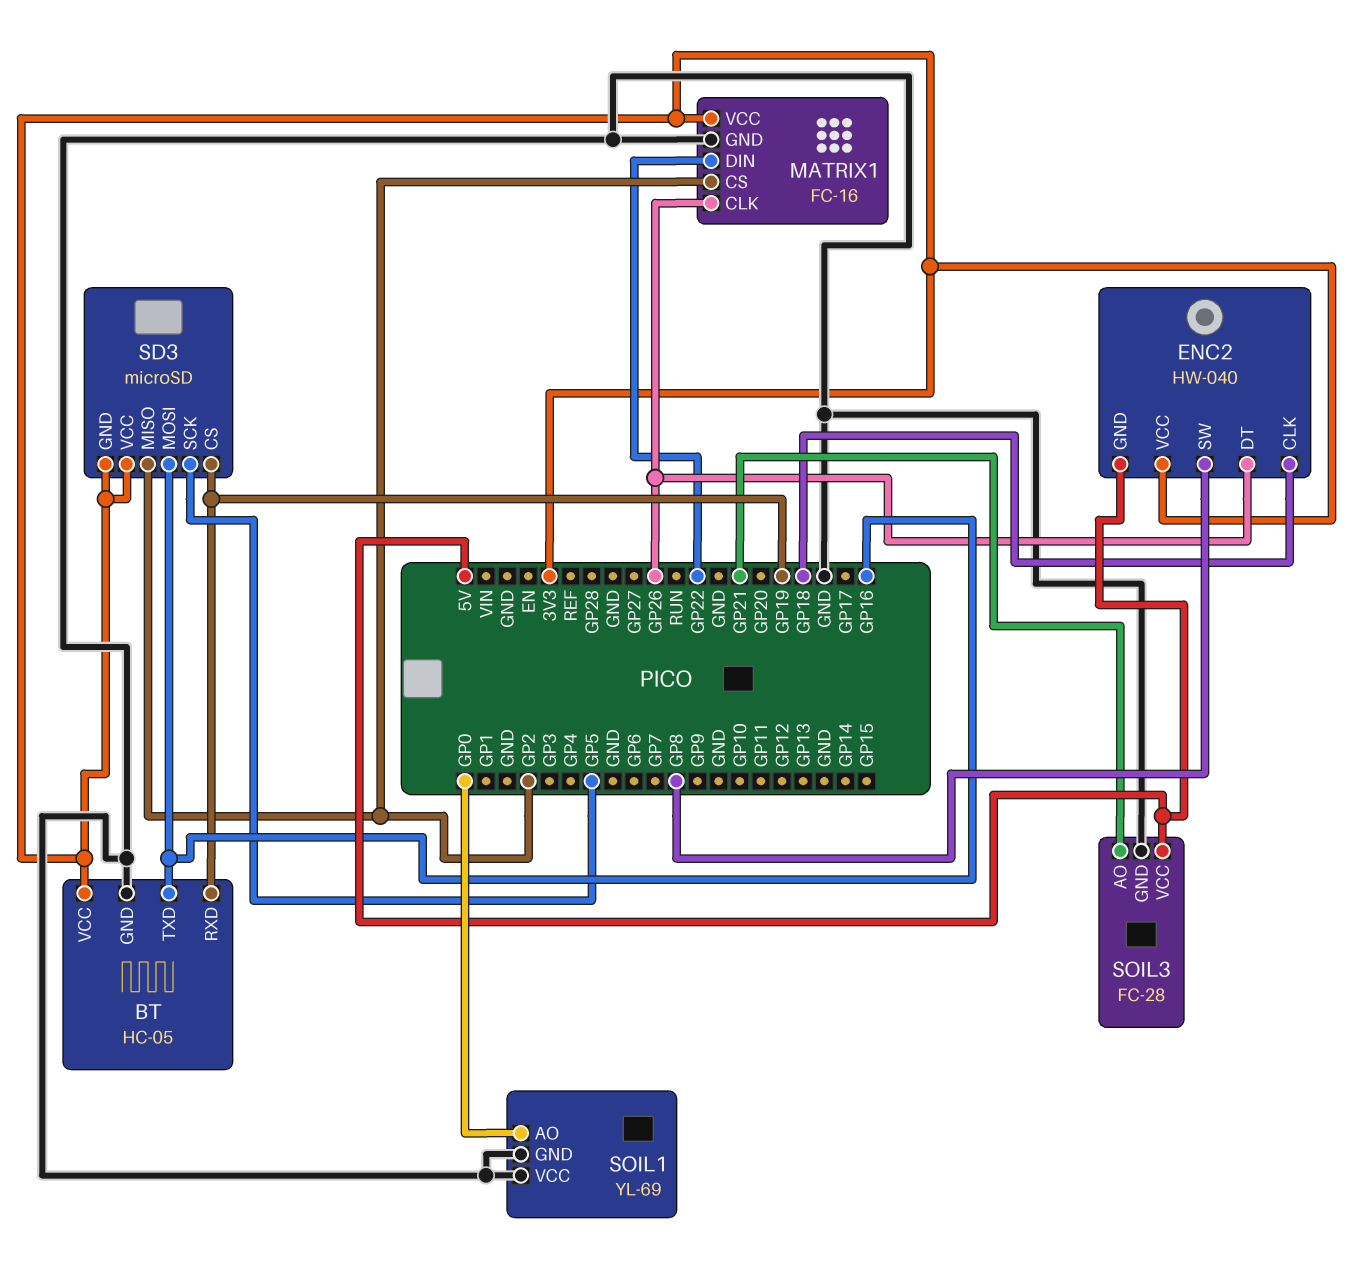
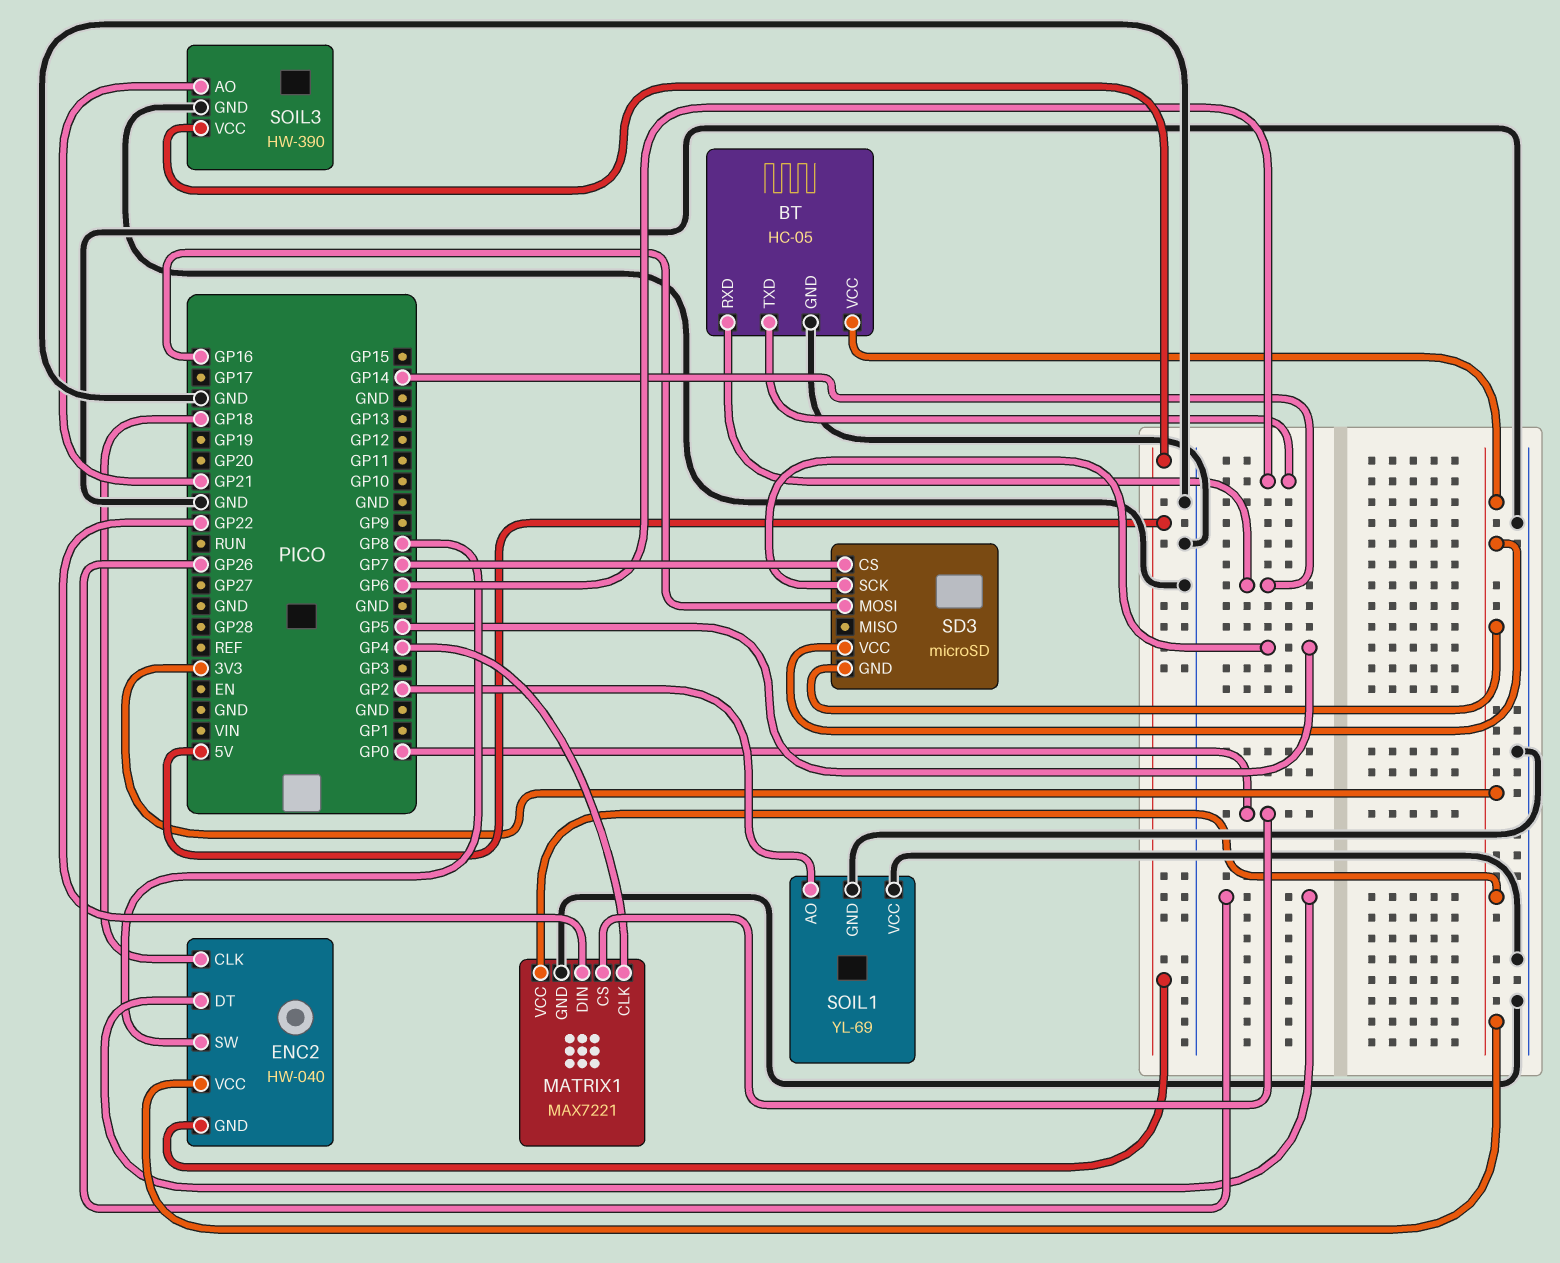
BT pin RXD: GP19 -> GP14
BT pin TXD: GP16 -> GP6
MATRIX1: FC-16 -> MAX7221
MATRIX1 pin CLK: GP26 -> GP4
MATRIX1 pin CS: GP2 -> GP0
SD3 pin CS: GP19 -> GP7
SD3 pin MISO: GP2 -> none
SOIL1 pin AO: GP0 -> GP2
SOIL3: FC-28 -> HW-390

